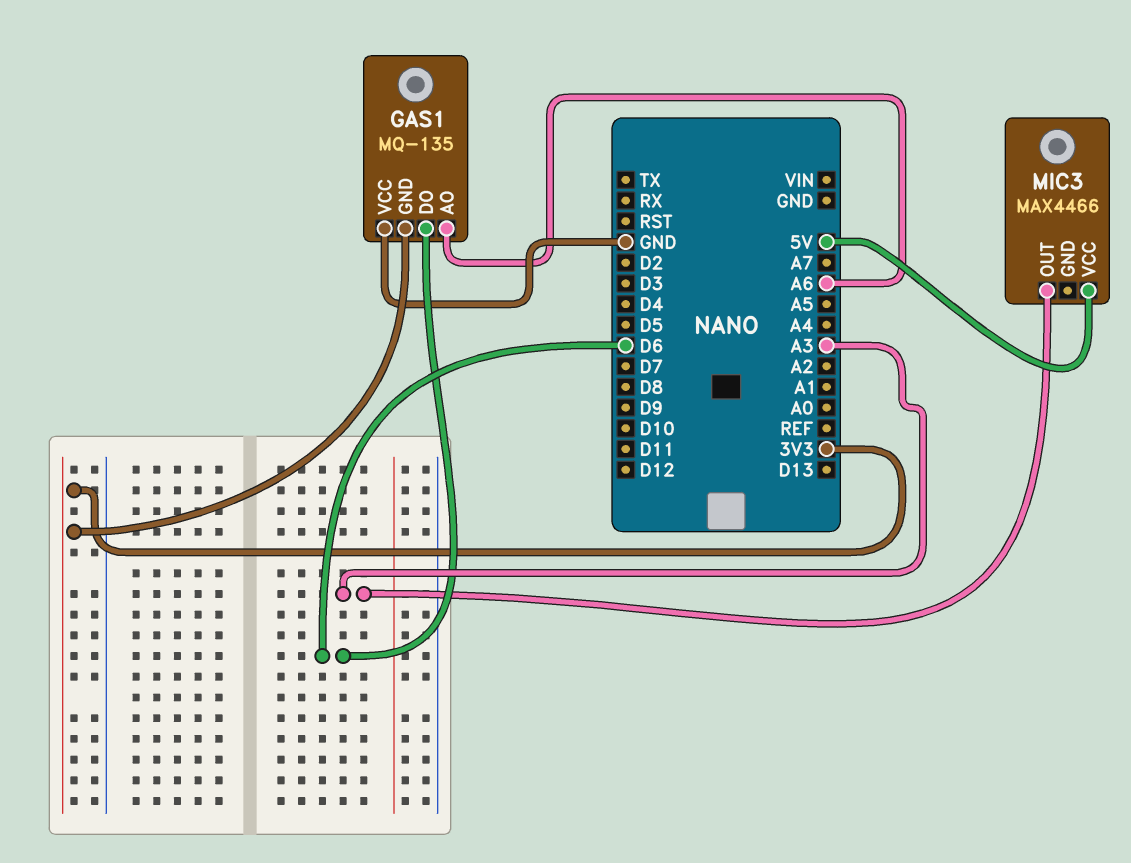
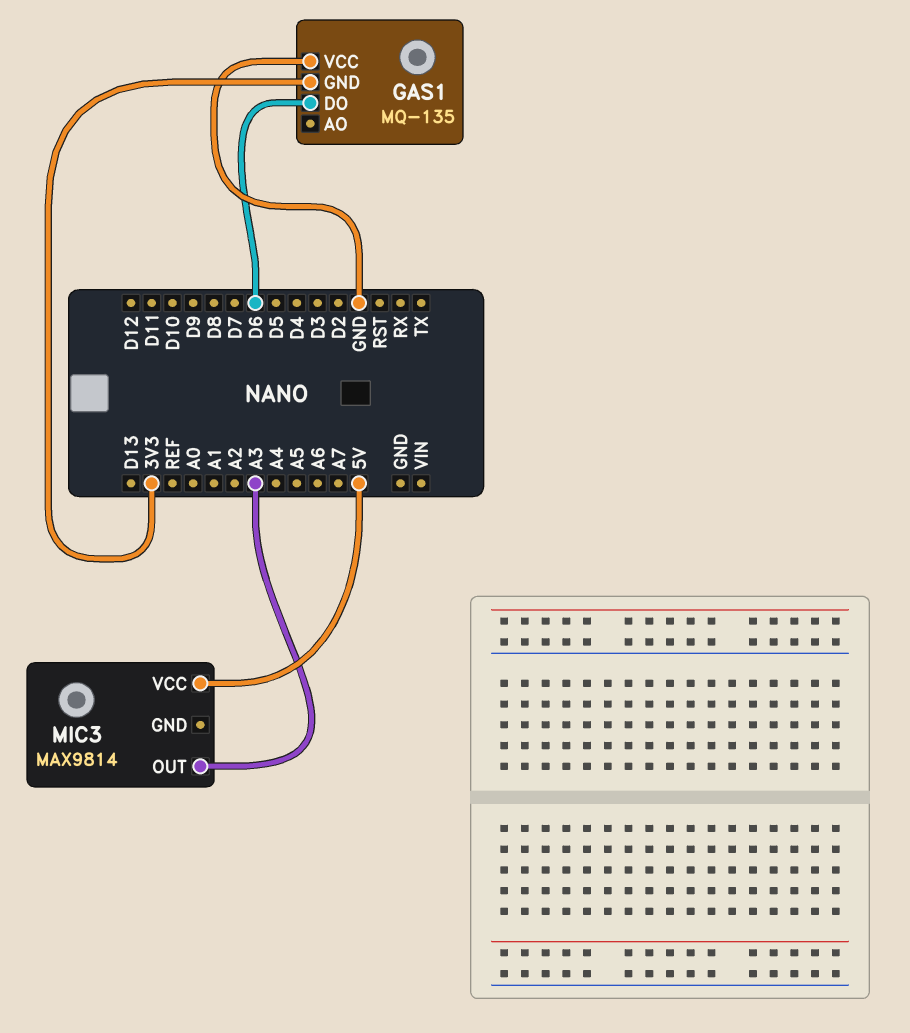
GAS1 pin AO: A6 -> none
MIC3: MAX4466 -> MAX9814

